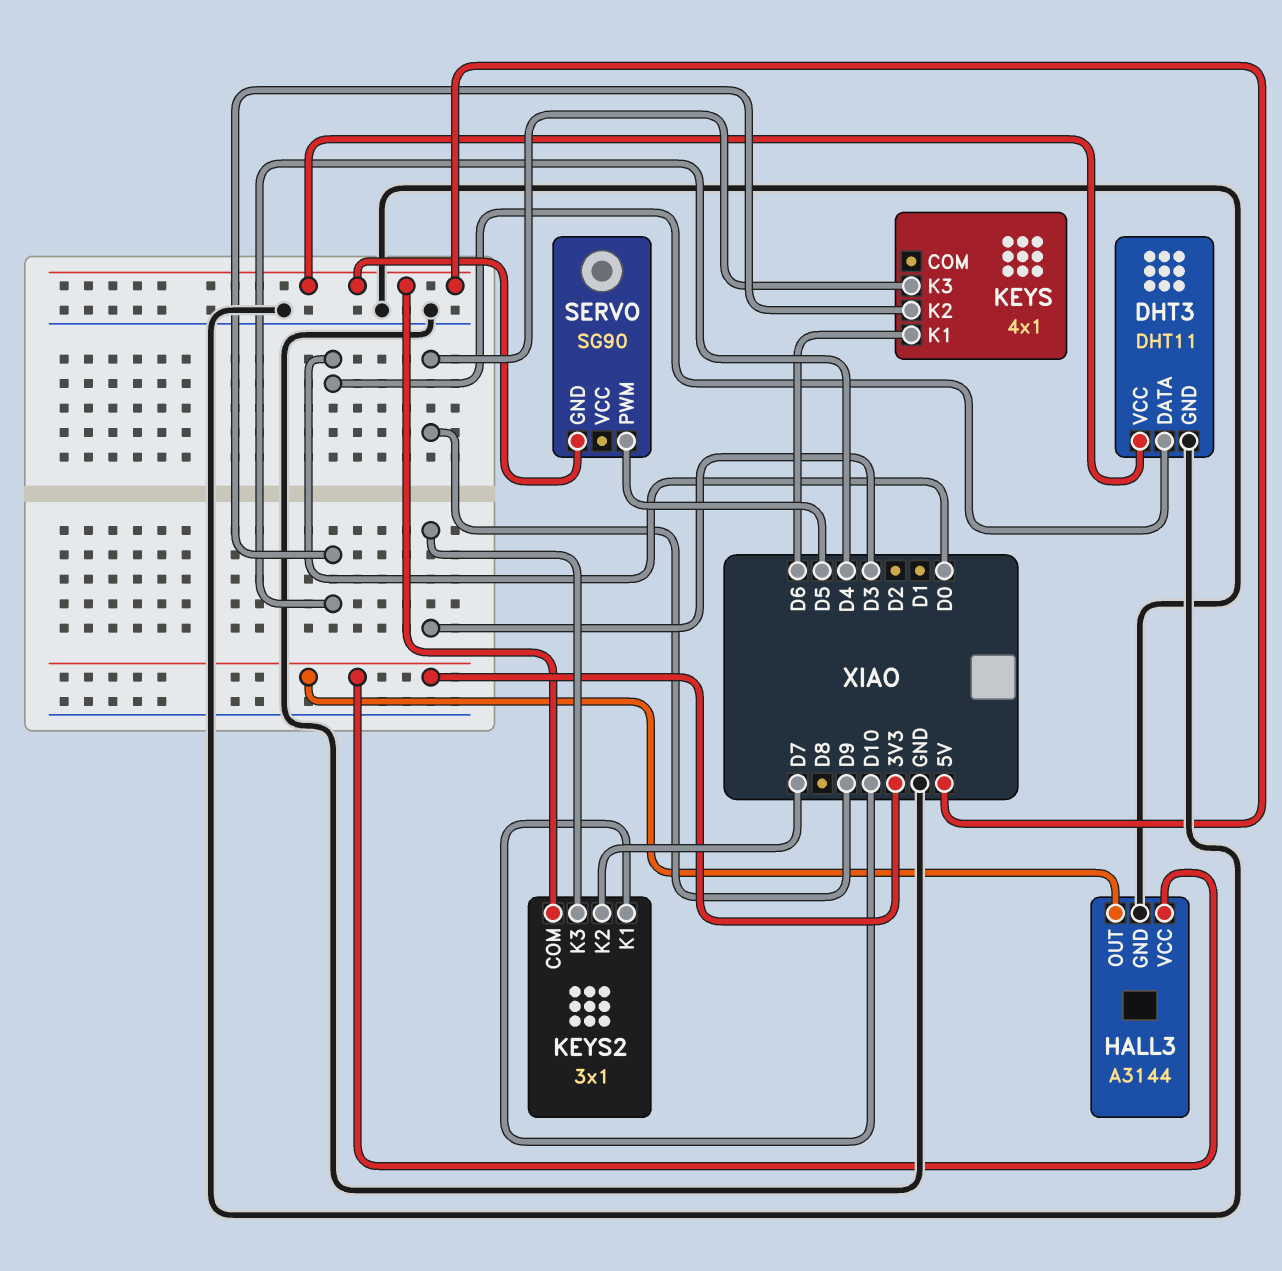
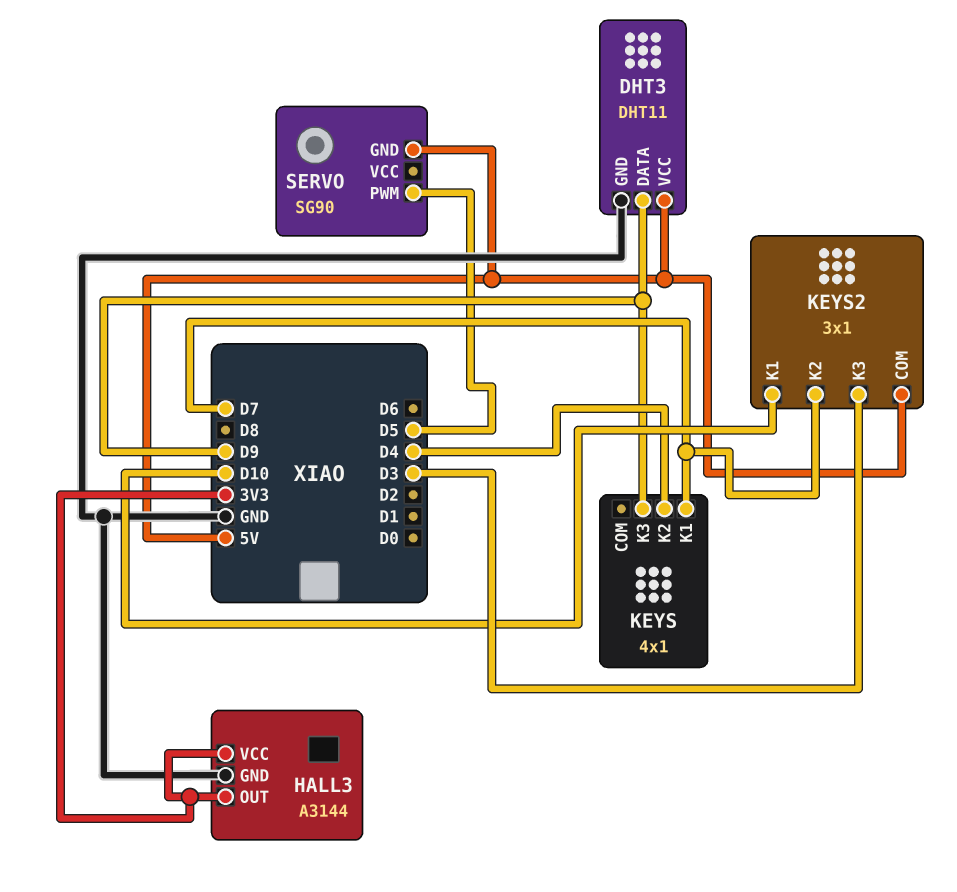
DHT3 pin DATA: D0 -> D9
KEYS pin K1: D6 -> D7

